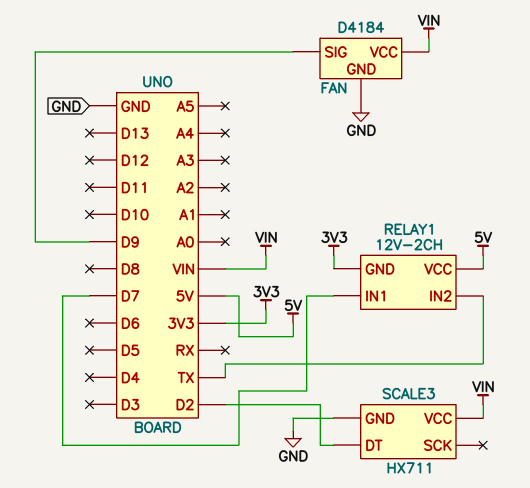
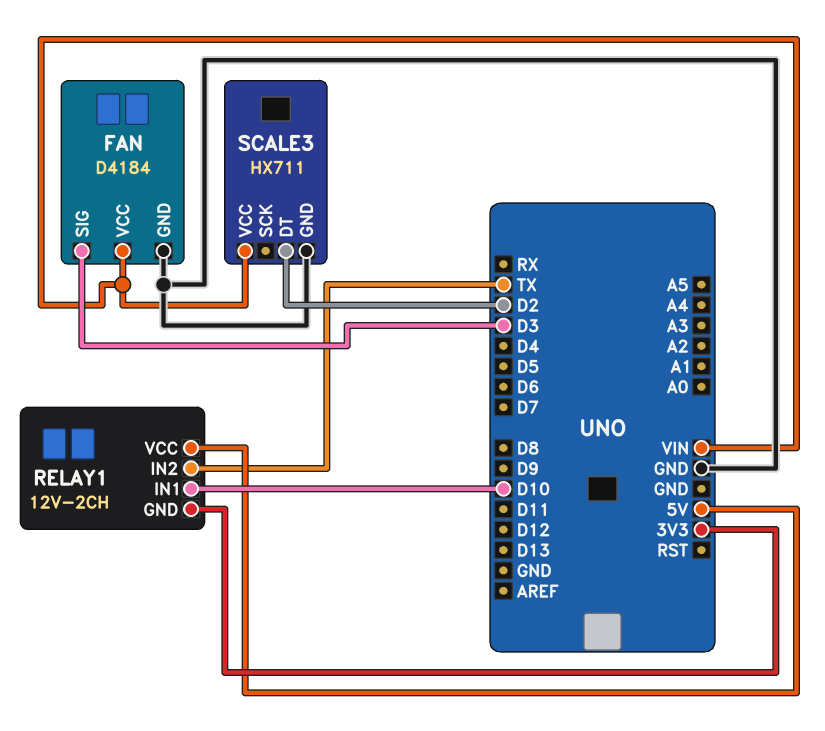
FAN pin SIG: D9 -> D3
RELAY1 pin IN1: D7 -> D10

